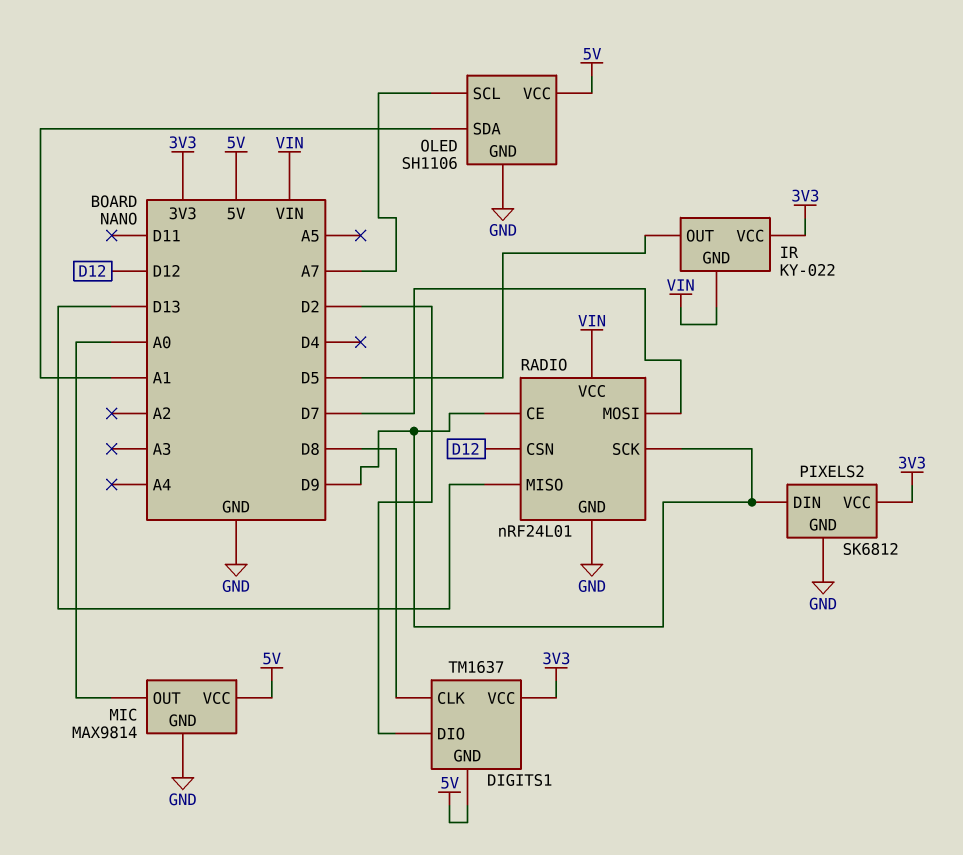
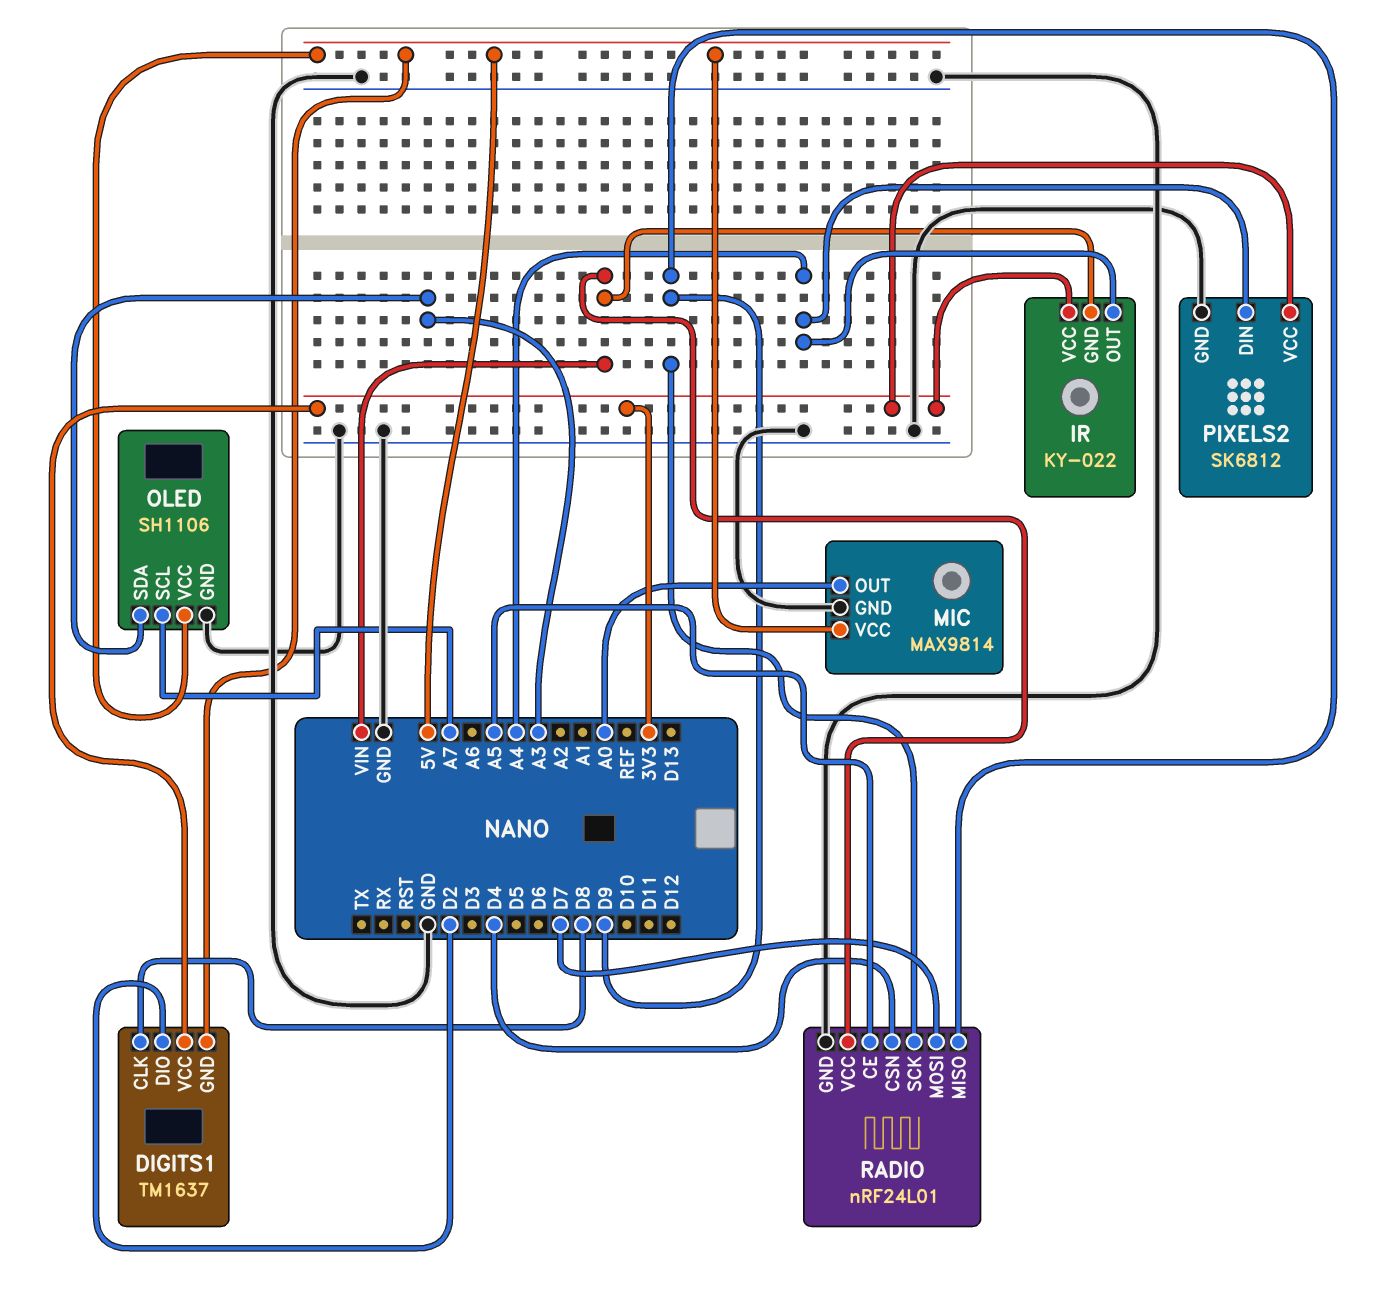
IR pin OUT: D5 -> A4
OLED pin SDA: A1 -> A3
PIXELS2 pin DIN: D9 -> A4
RADIO pin CE: D9 -> A5
RADIO pin CSN: D12 -> D4
RADIO pin MISO: D13 -> D9

